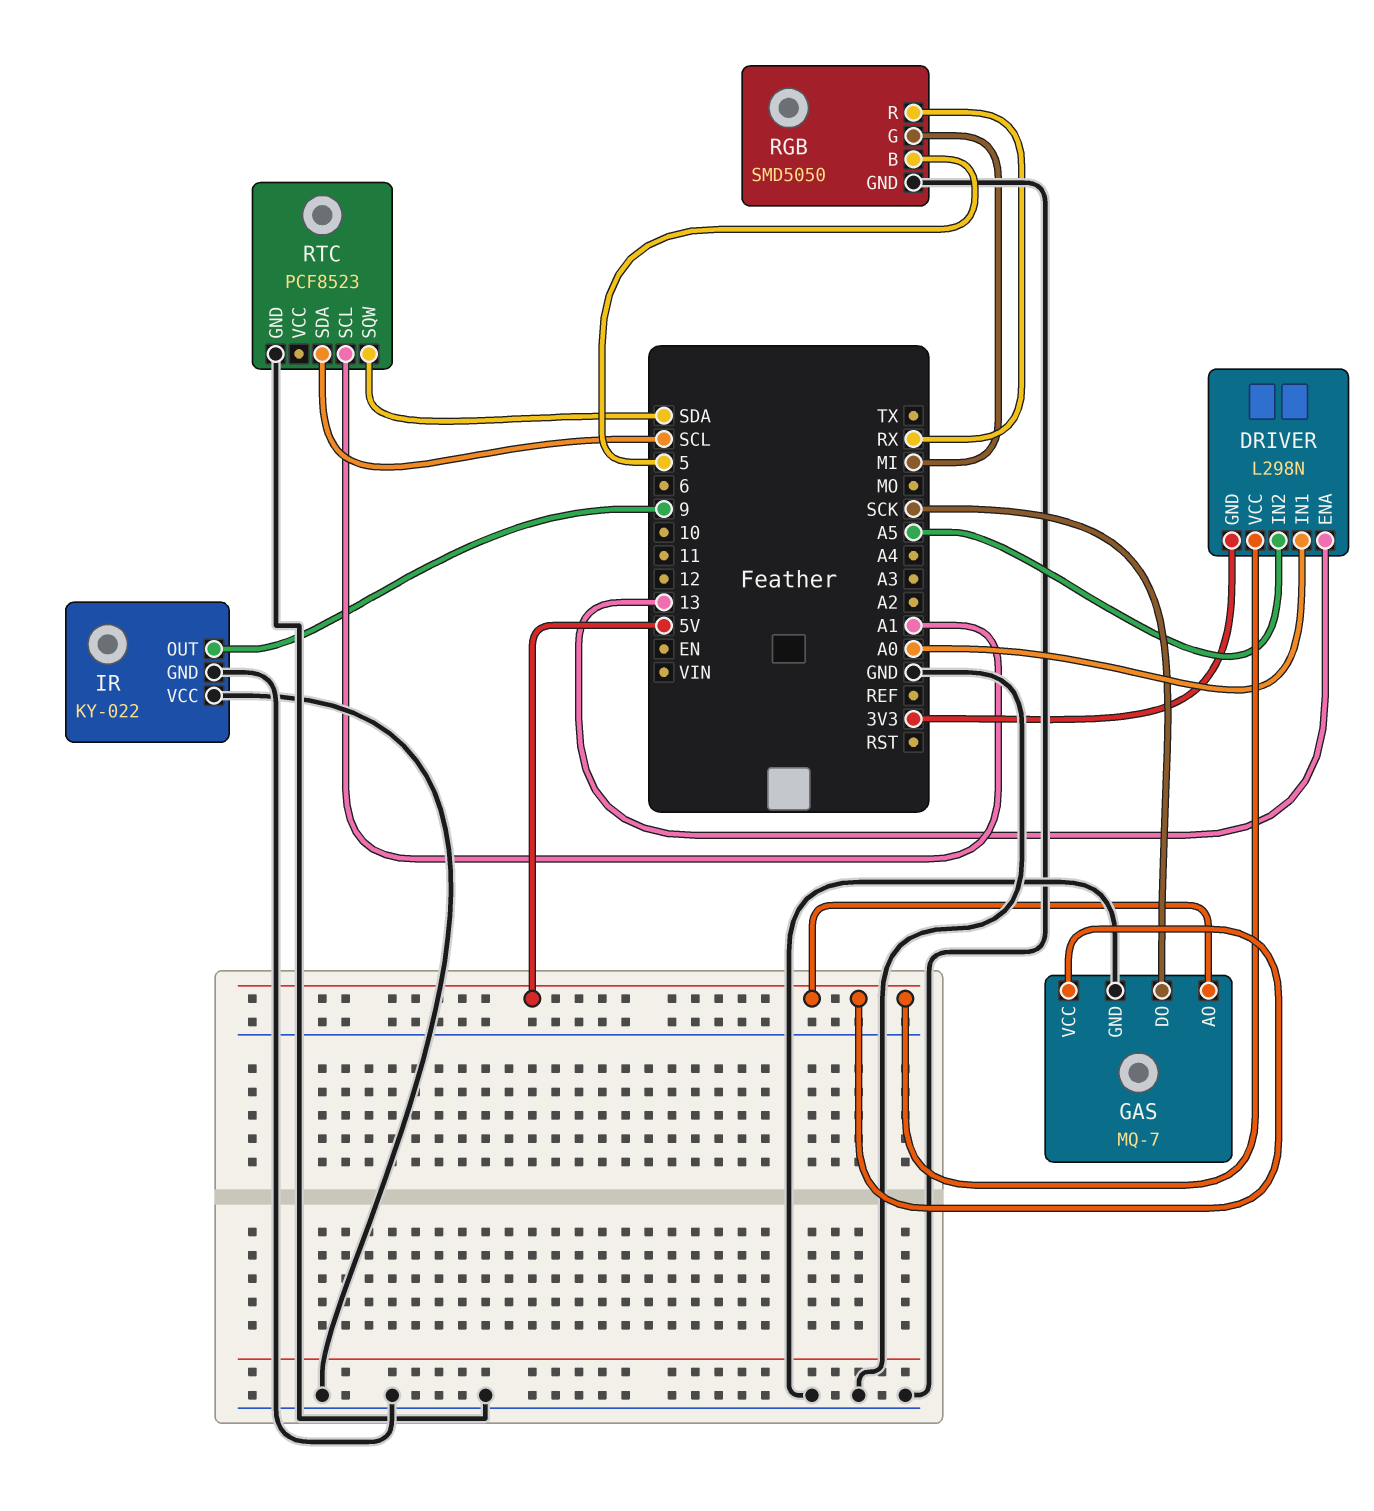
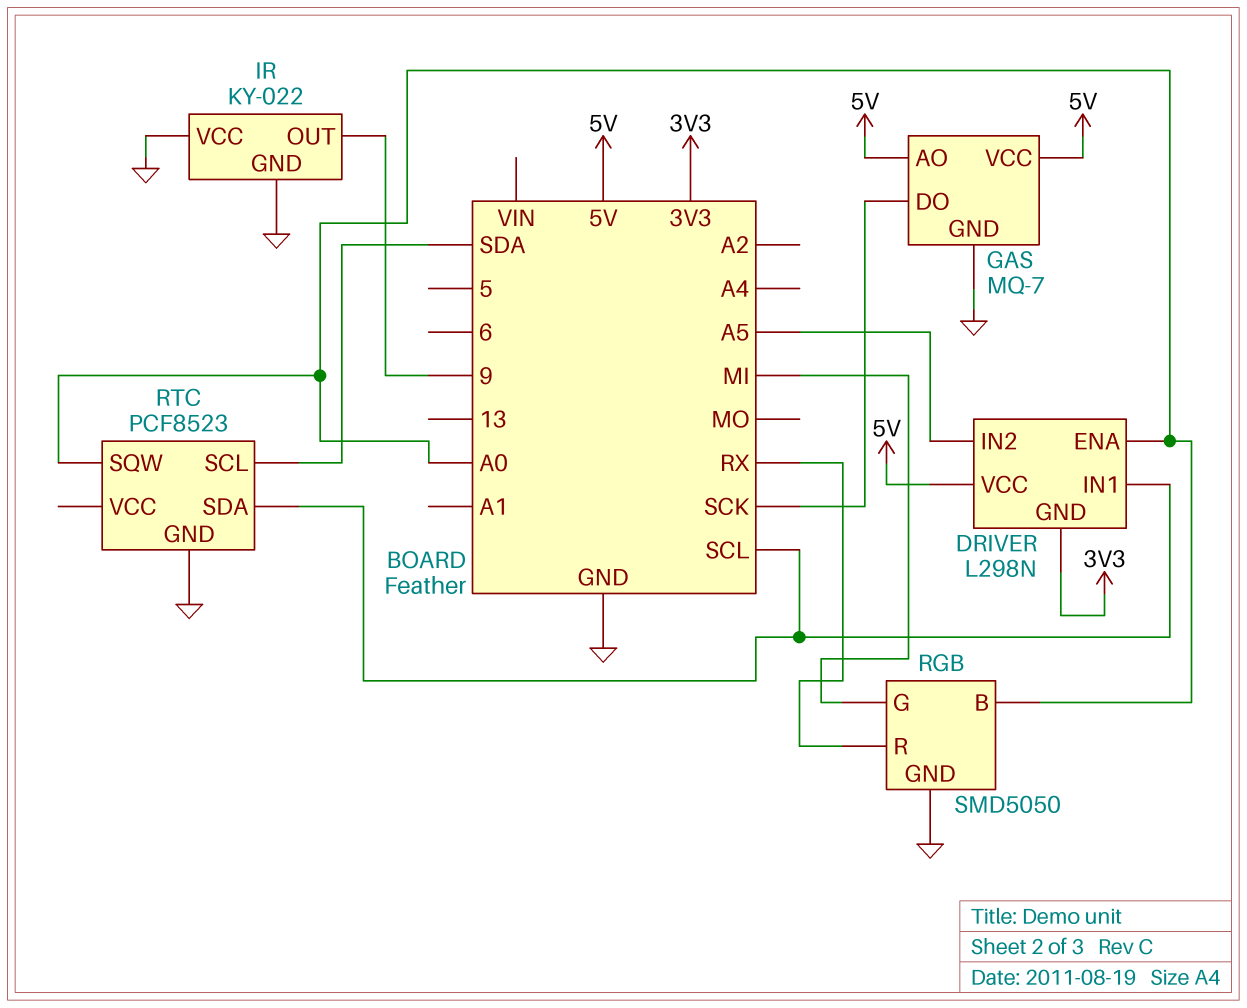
DRIVER pin ENA: 13 -> A0
DRIVER pin IN1: A0 -> SCL
RGB pin B: 5 -> A0
RTC pin SCL: A1 -> SDA
RTC pin SQW: SDA -> A0

